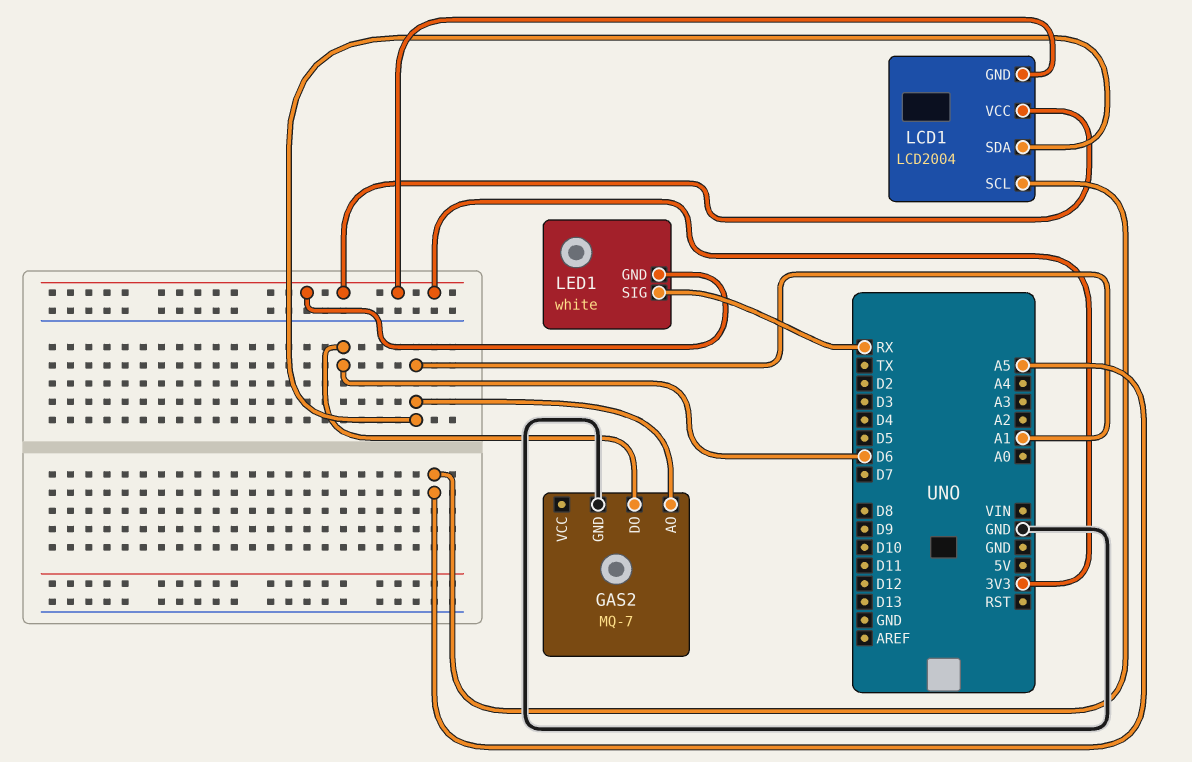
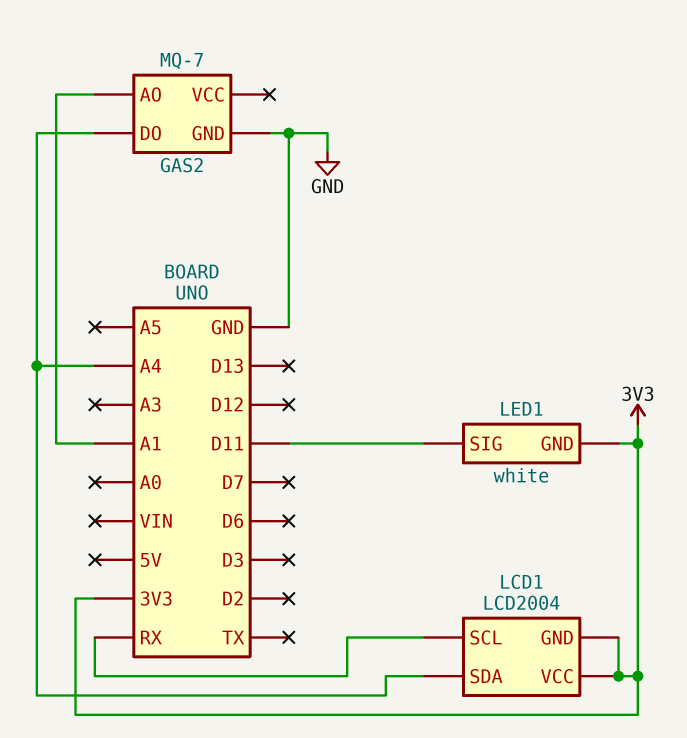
GAS2 pin DO: D6 -> A4
LCD1 pin SCL: A5 -> RX
LCD1 pin SDA: A1 -> A4
LED1 pin SIG: RX -> D11

